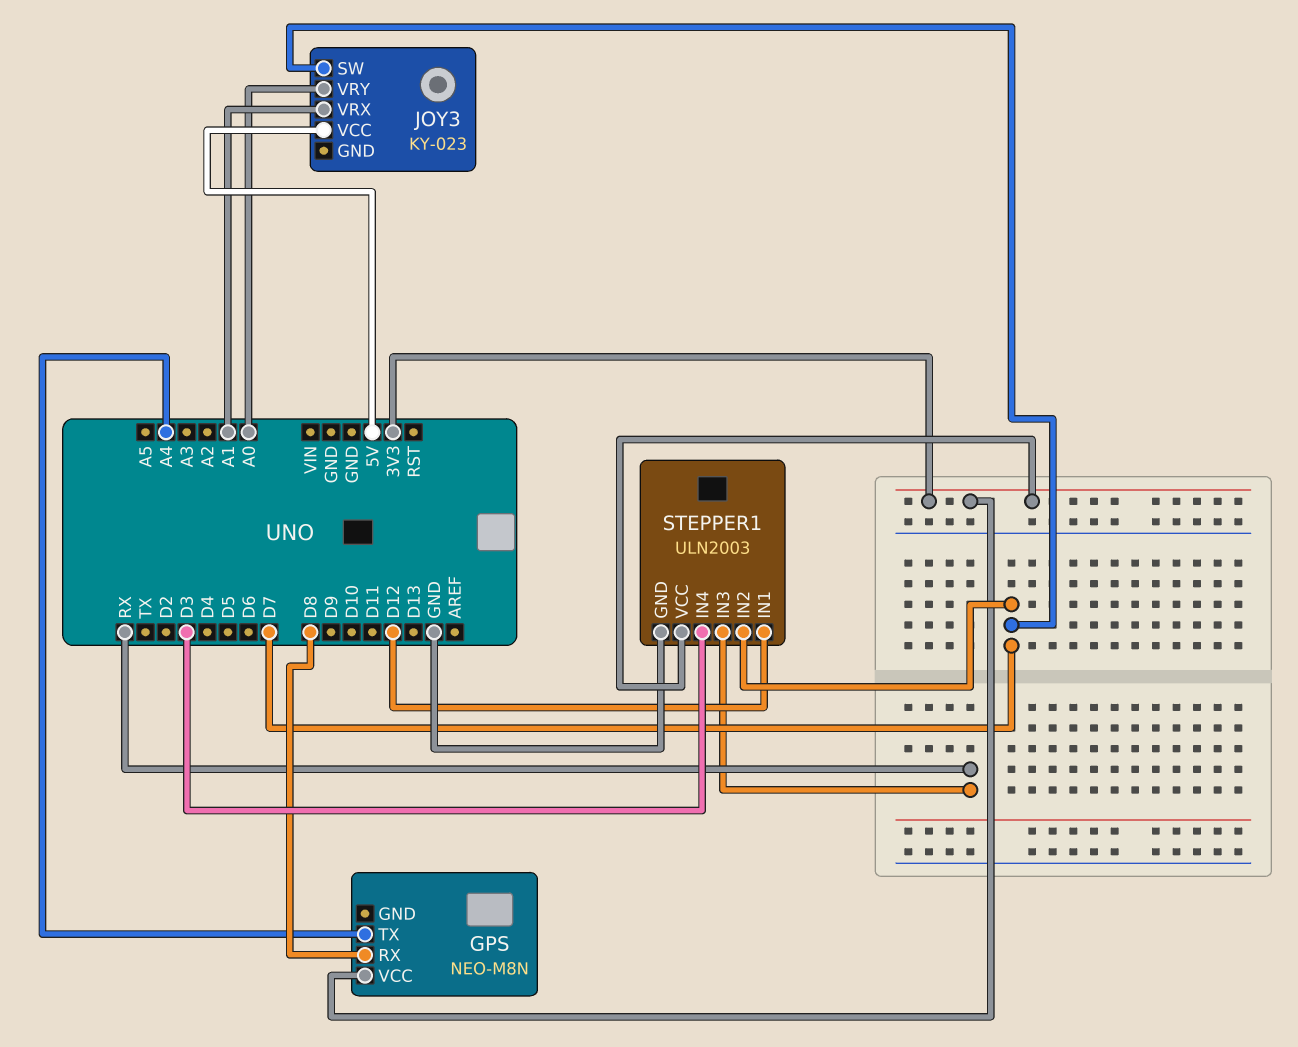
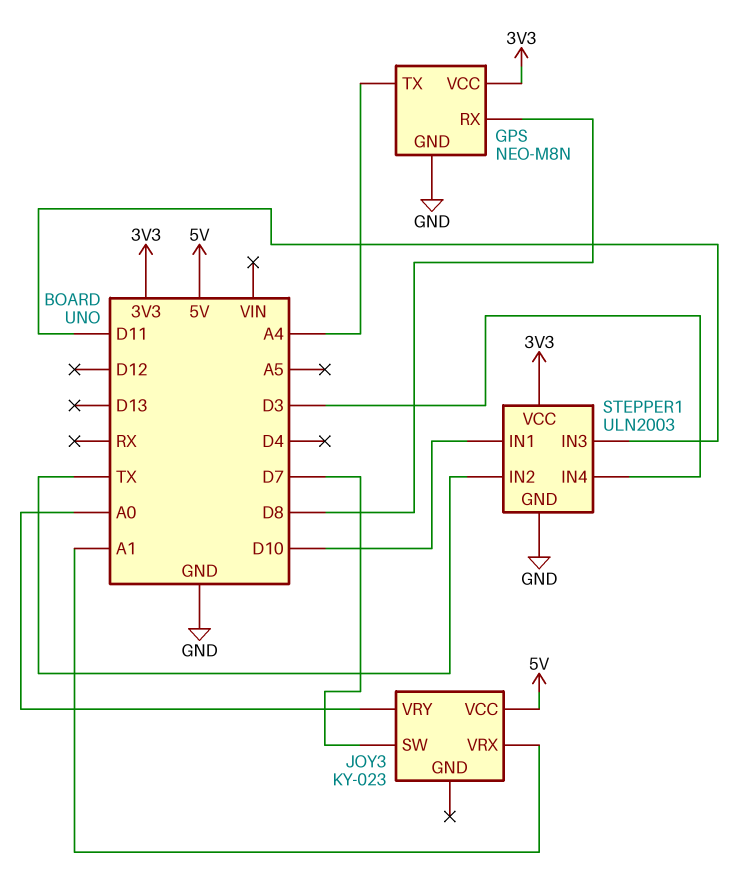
GPS pin GND: none -> GND
STEPPER1 pin IN1: D12 -> D10
STEPPER1 pin IN2: D7 -> TX
STEPPER1 pin IN3: RX -> D11

